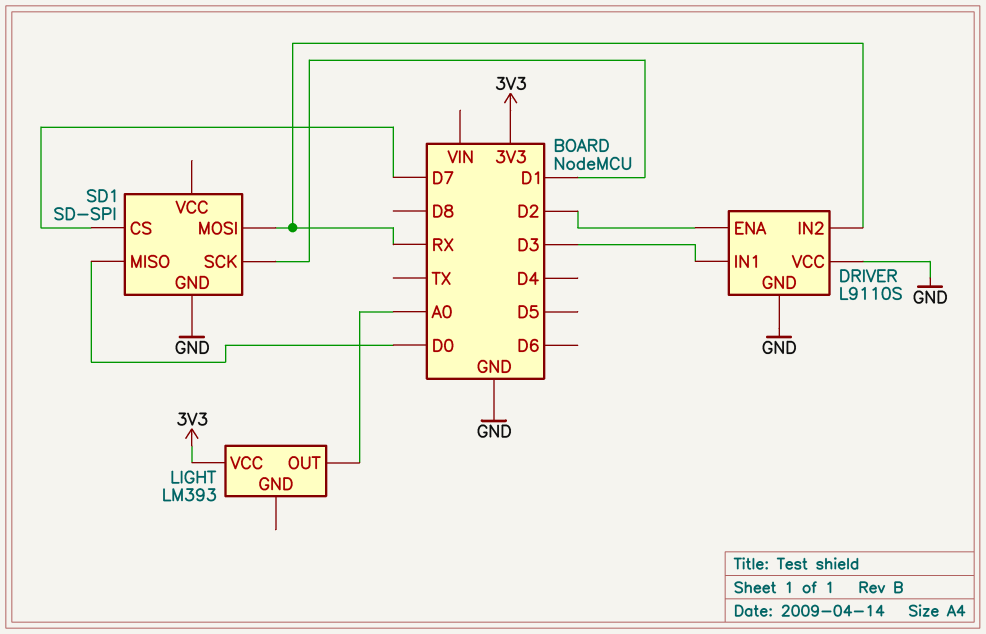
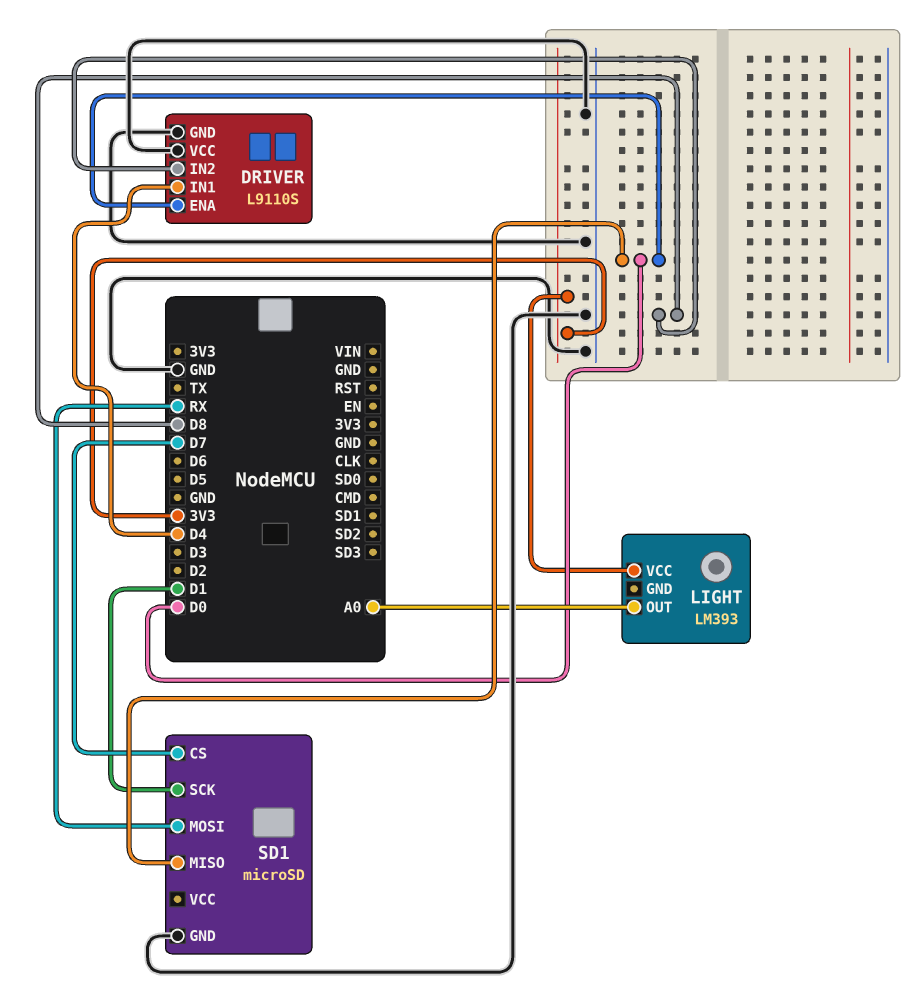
DRIVER pin ENA: D2 -> D0
DRIVER pin IN1: D3 -> D4
DRIVER pin IN2: RX -> D8
SD1: SD-SPI -> microSD

